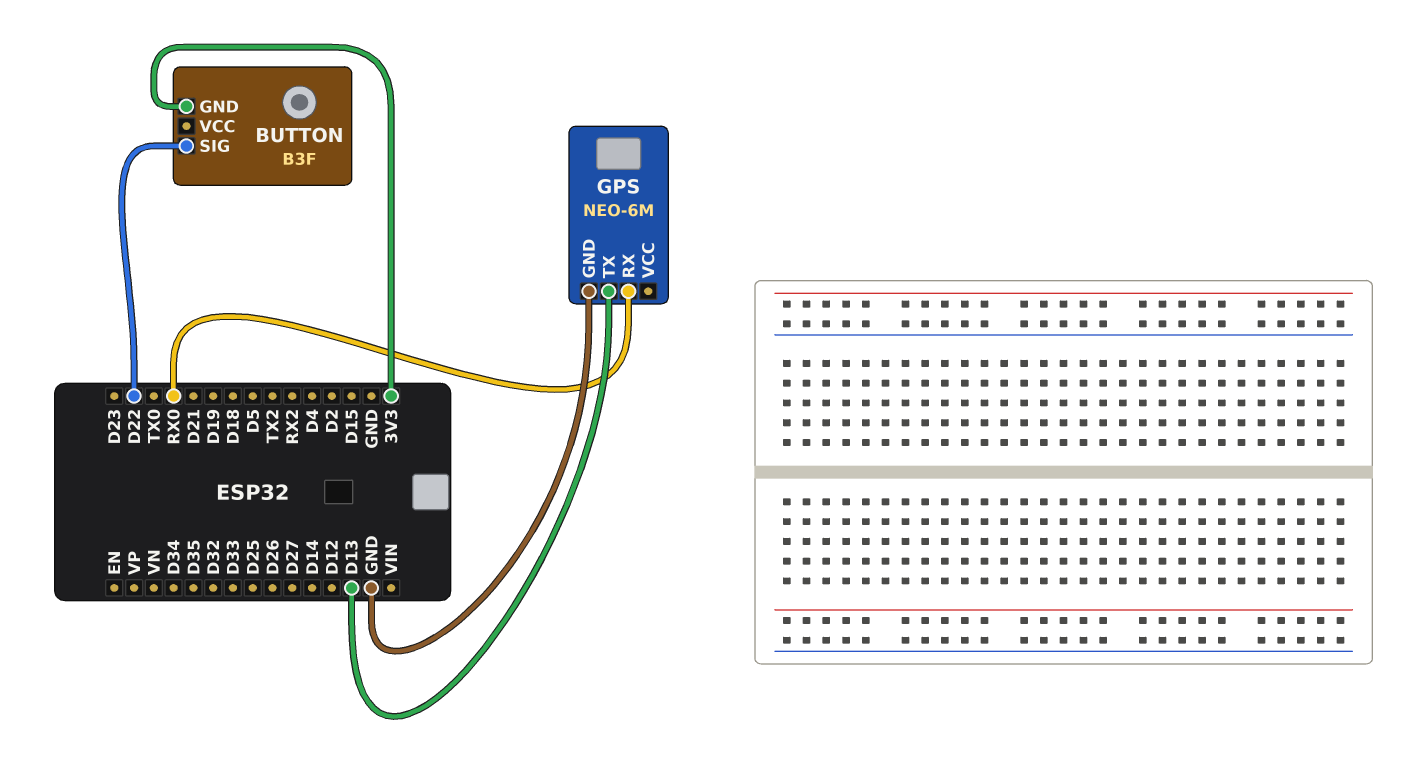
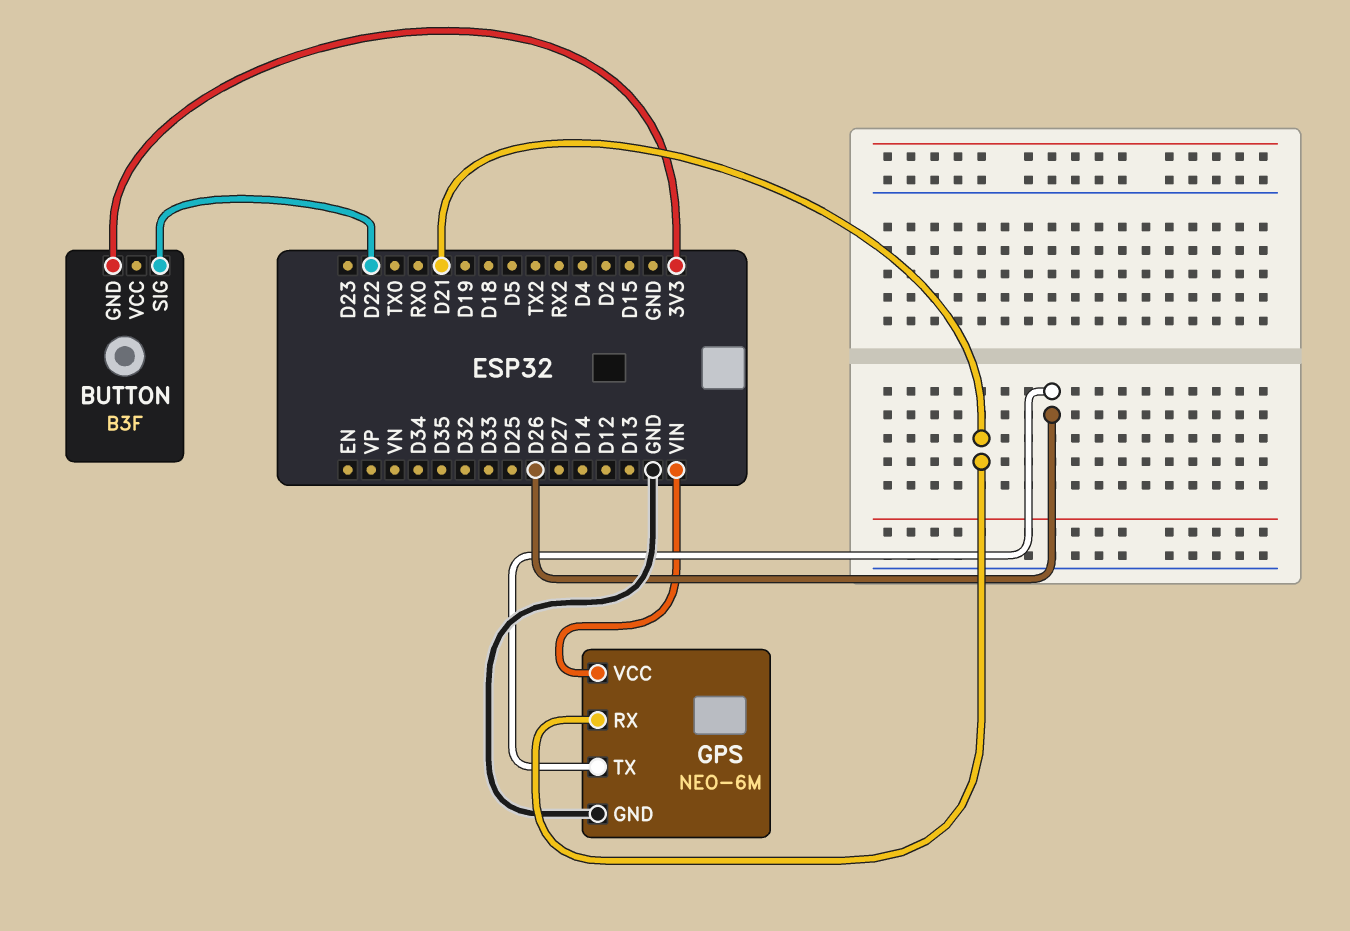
GPS pin RX: RX0 -> D21
GPS pin TX: D13 -> D26
GPS pin VCC: none -> VIN

